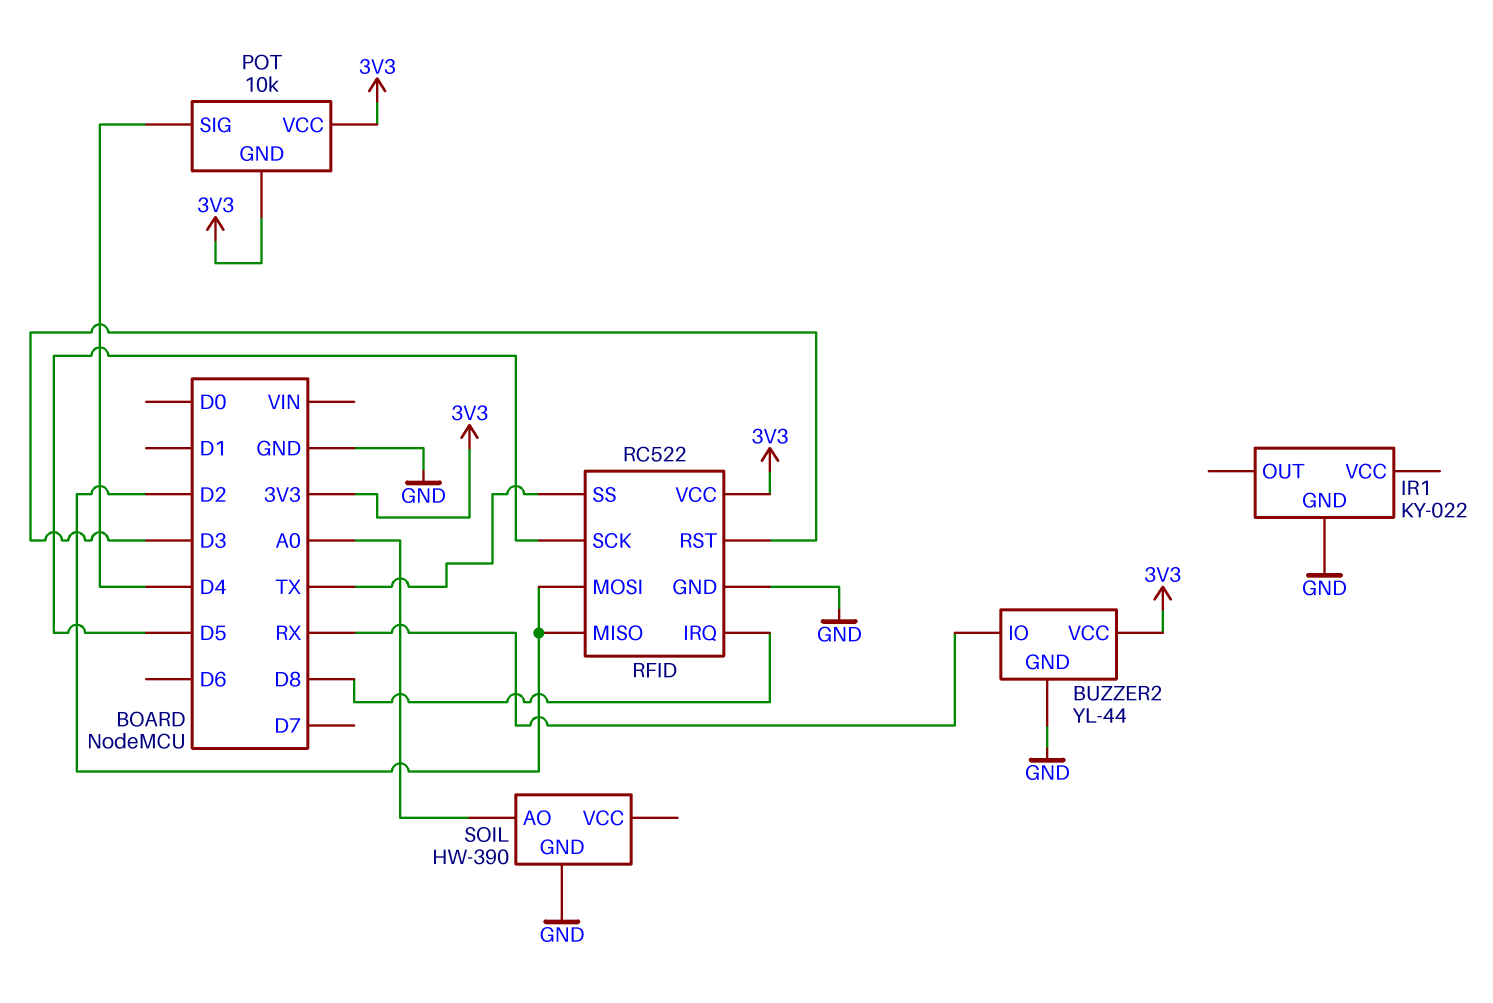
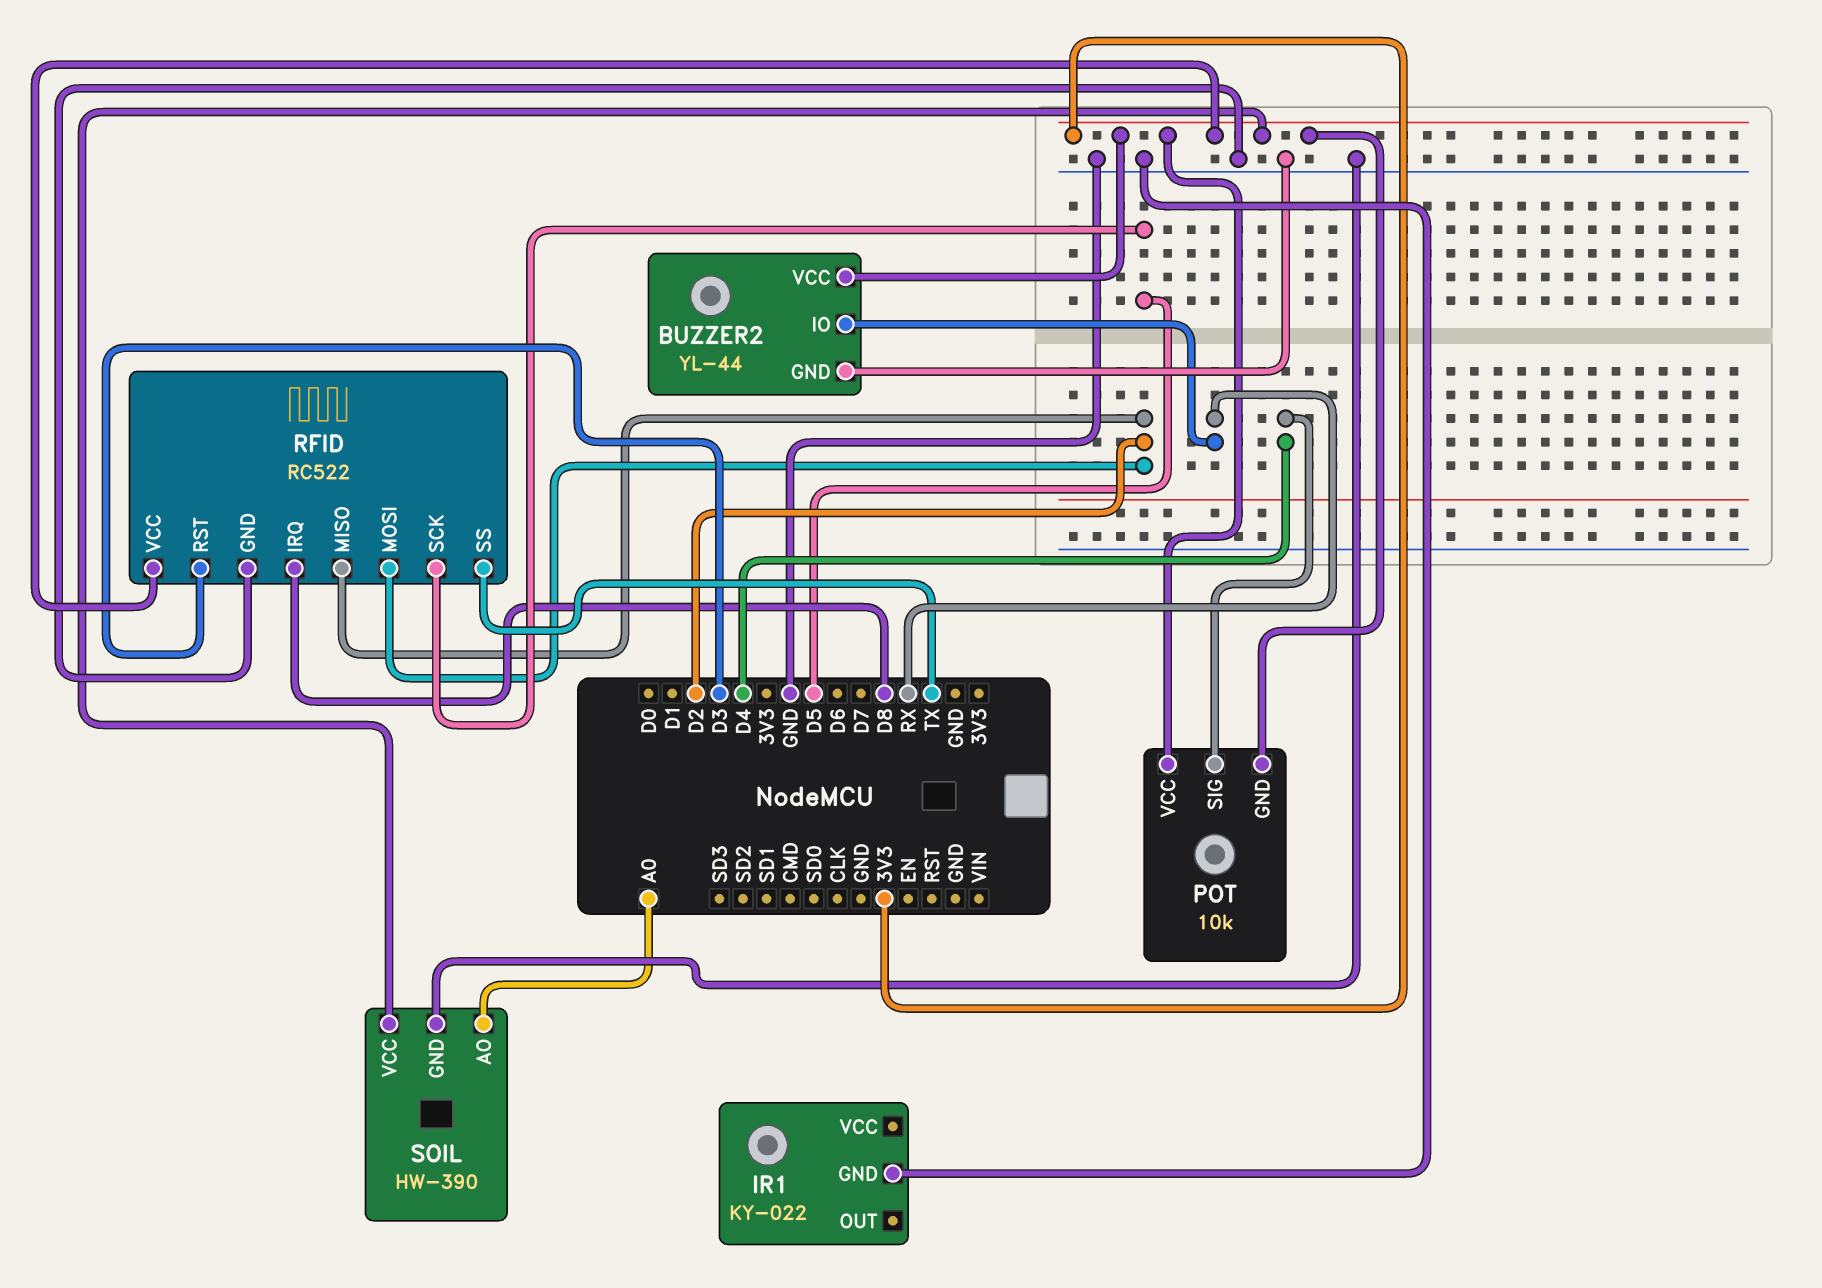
SOIL pin VCC: none -> 3V3

